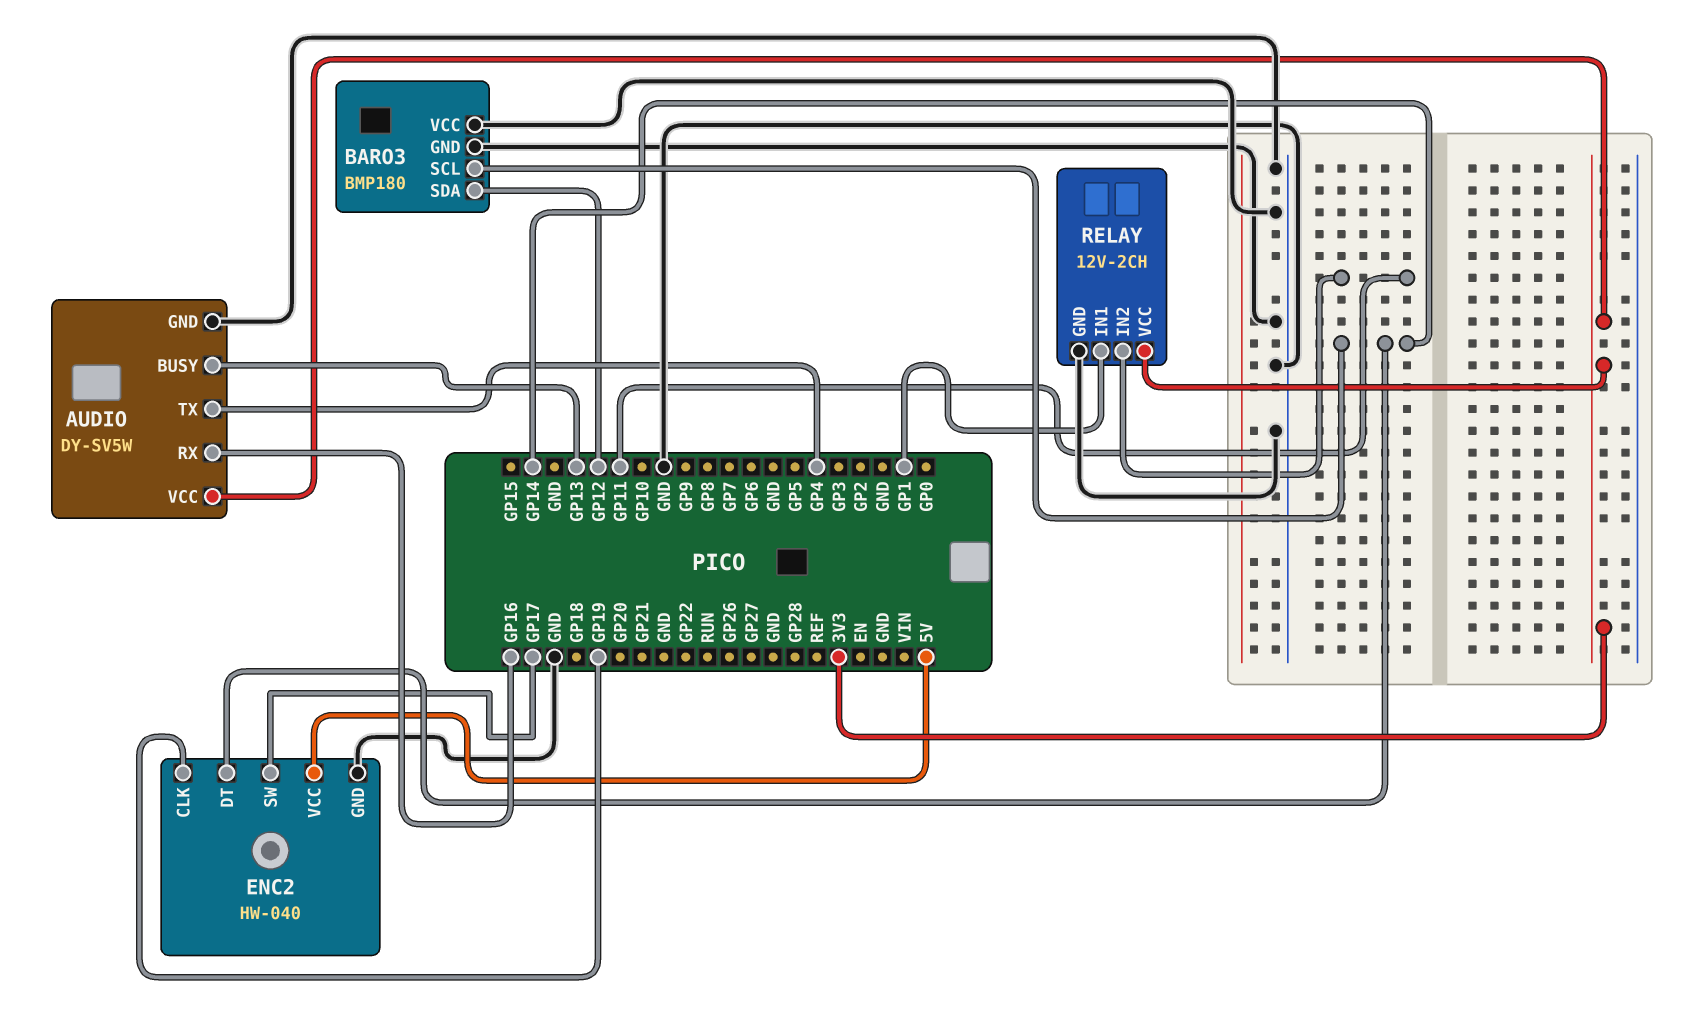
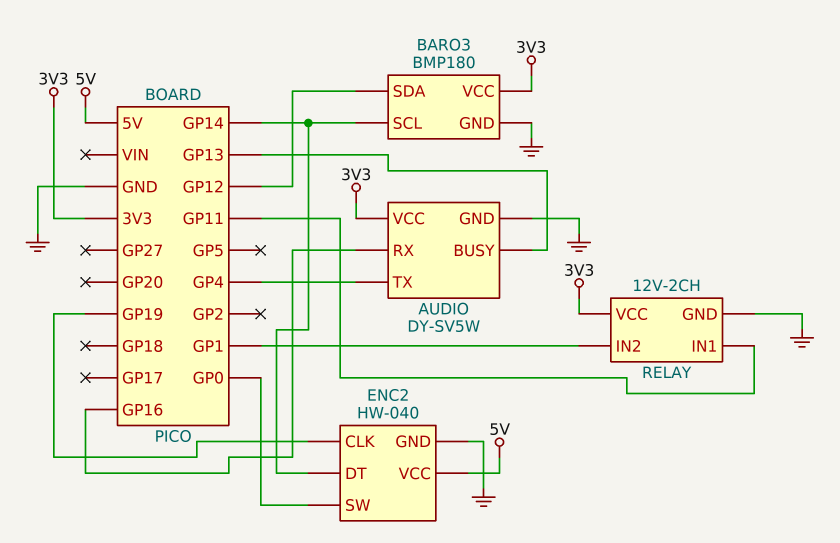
BARO3 pin VCC: GND -> 3V3
ENC2 pin SW: GP17 -> GP0
RELAY pin IN1: GP1 -> GP11
RELAY pin IN2: GP11 -> GP1

